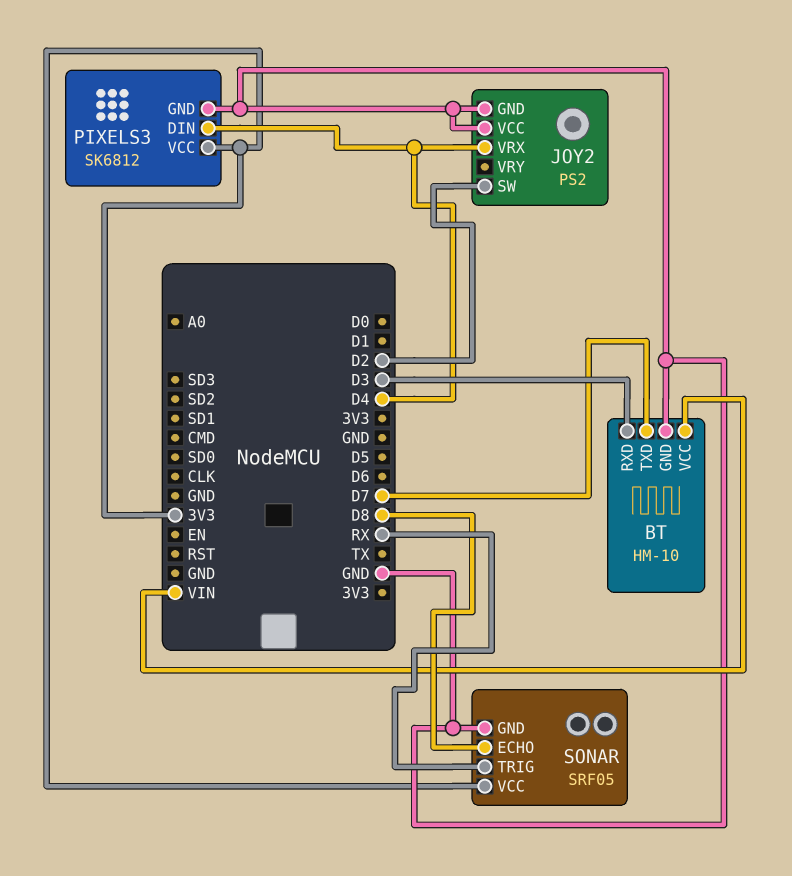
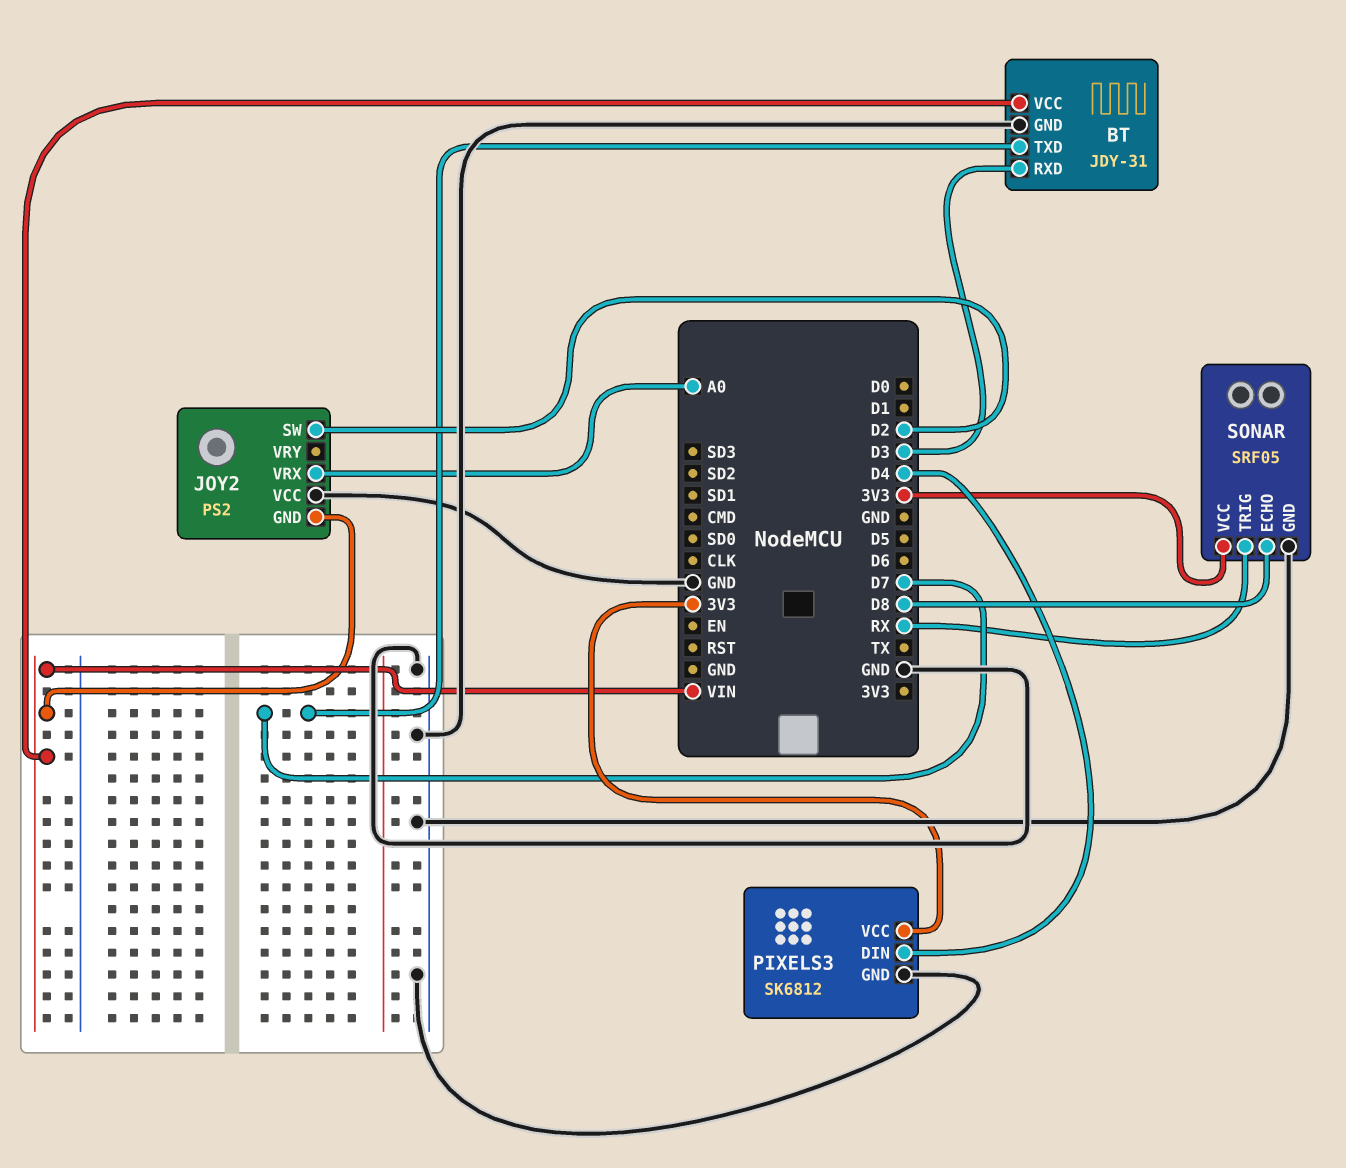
BT: HM-10 -> JDY-31
JOY2 pin GND: GND -> VIN
JOY2 pin VRX: D4 -> A0

